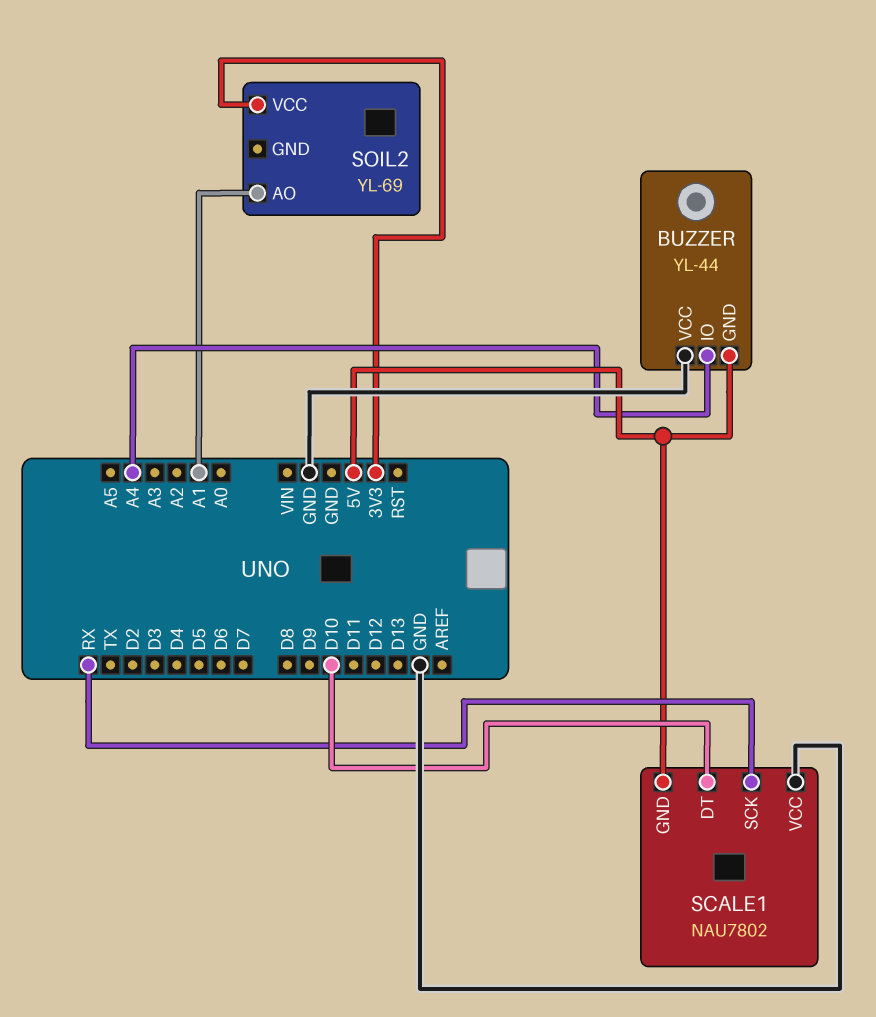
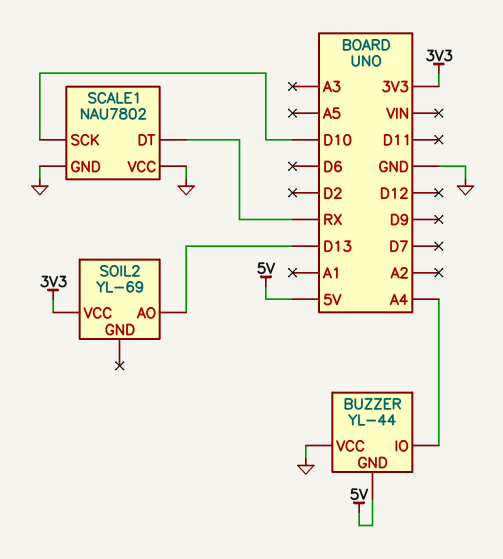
SCALE1 pin DT: D10 -> RX
SCALE1 pin GND: 5V -> GND
SCALE1 pin SCK: RX -> D10
SOIL2 pin AO: A1 -> D13

